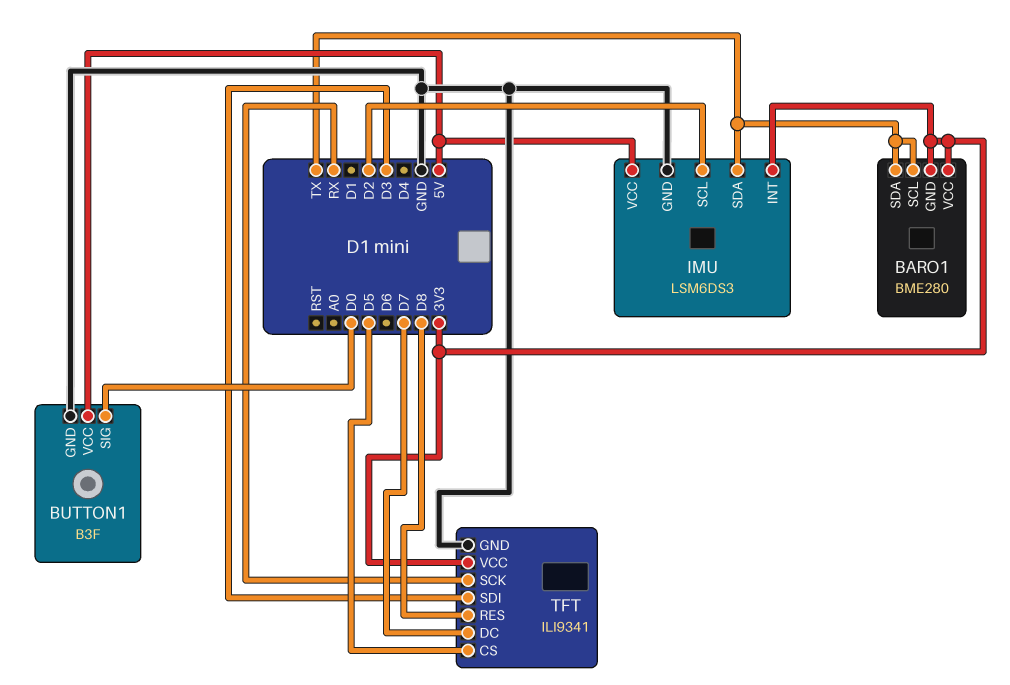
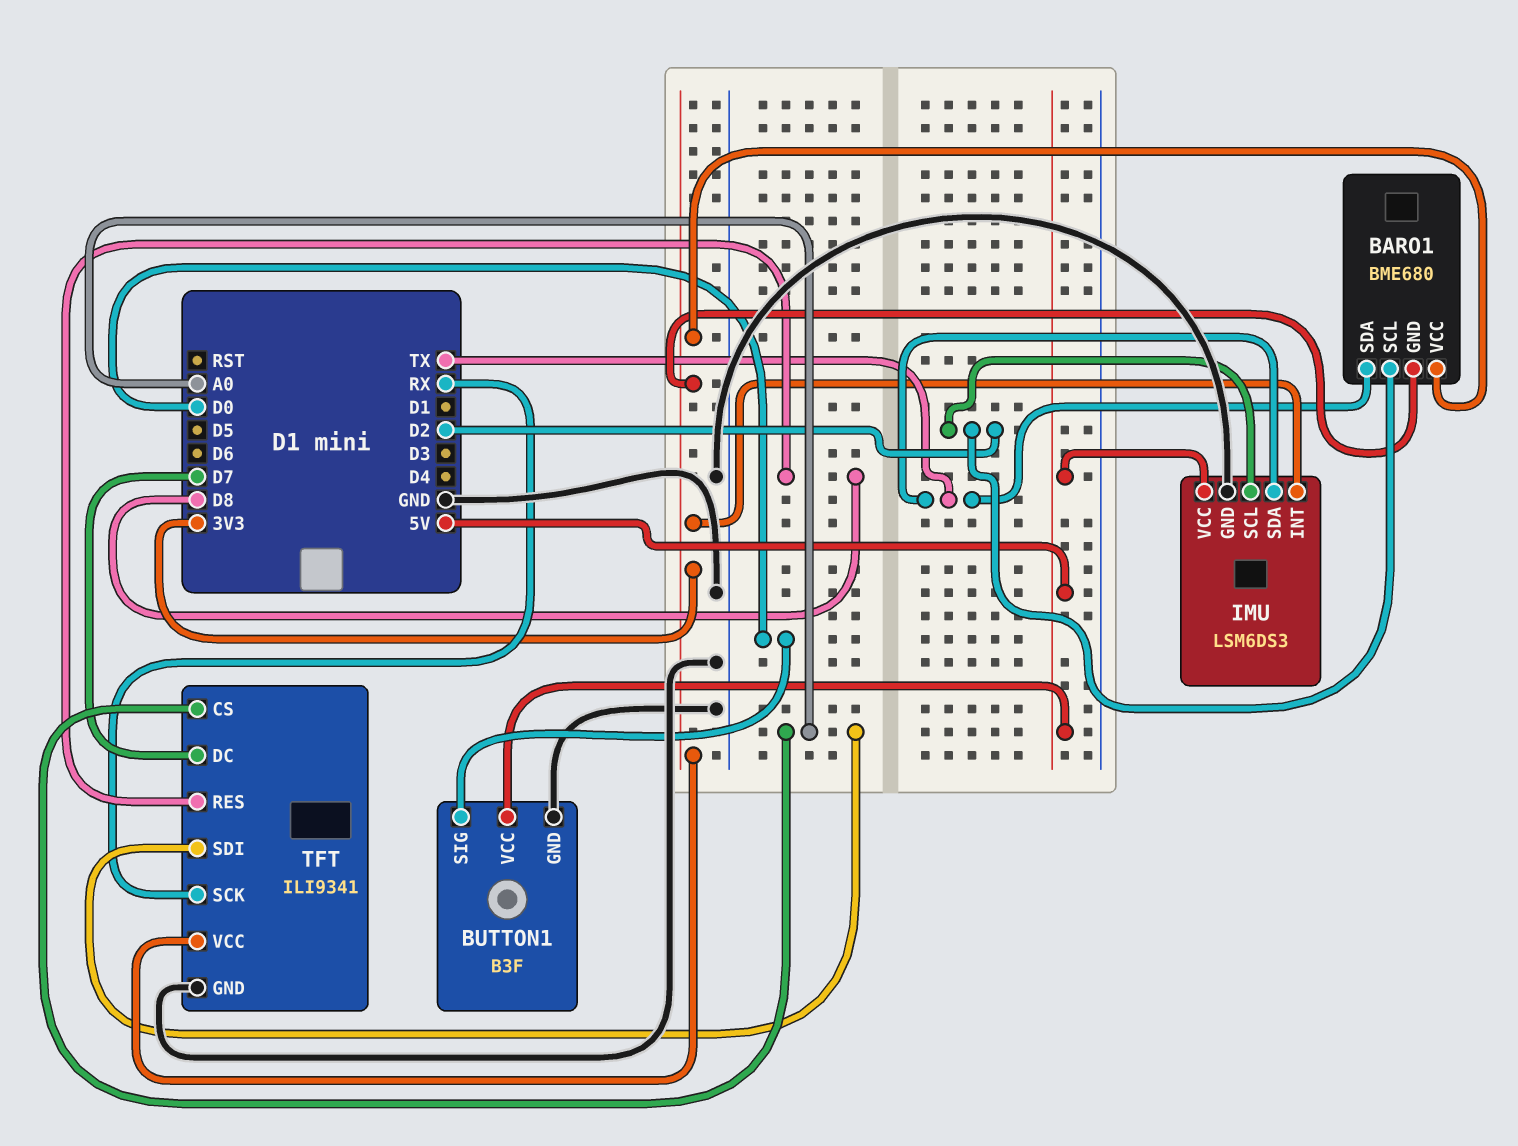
BARO1: BME280 -> BME680
BARO1 pin SCL: TX -> D2
TFT pin CS: D5 -> A0
TFT pin SDI: D3 -> A0

